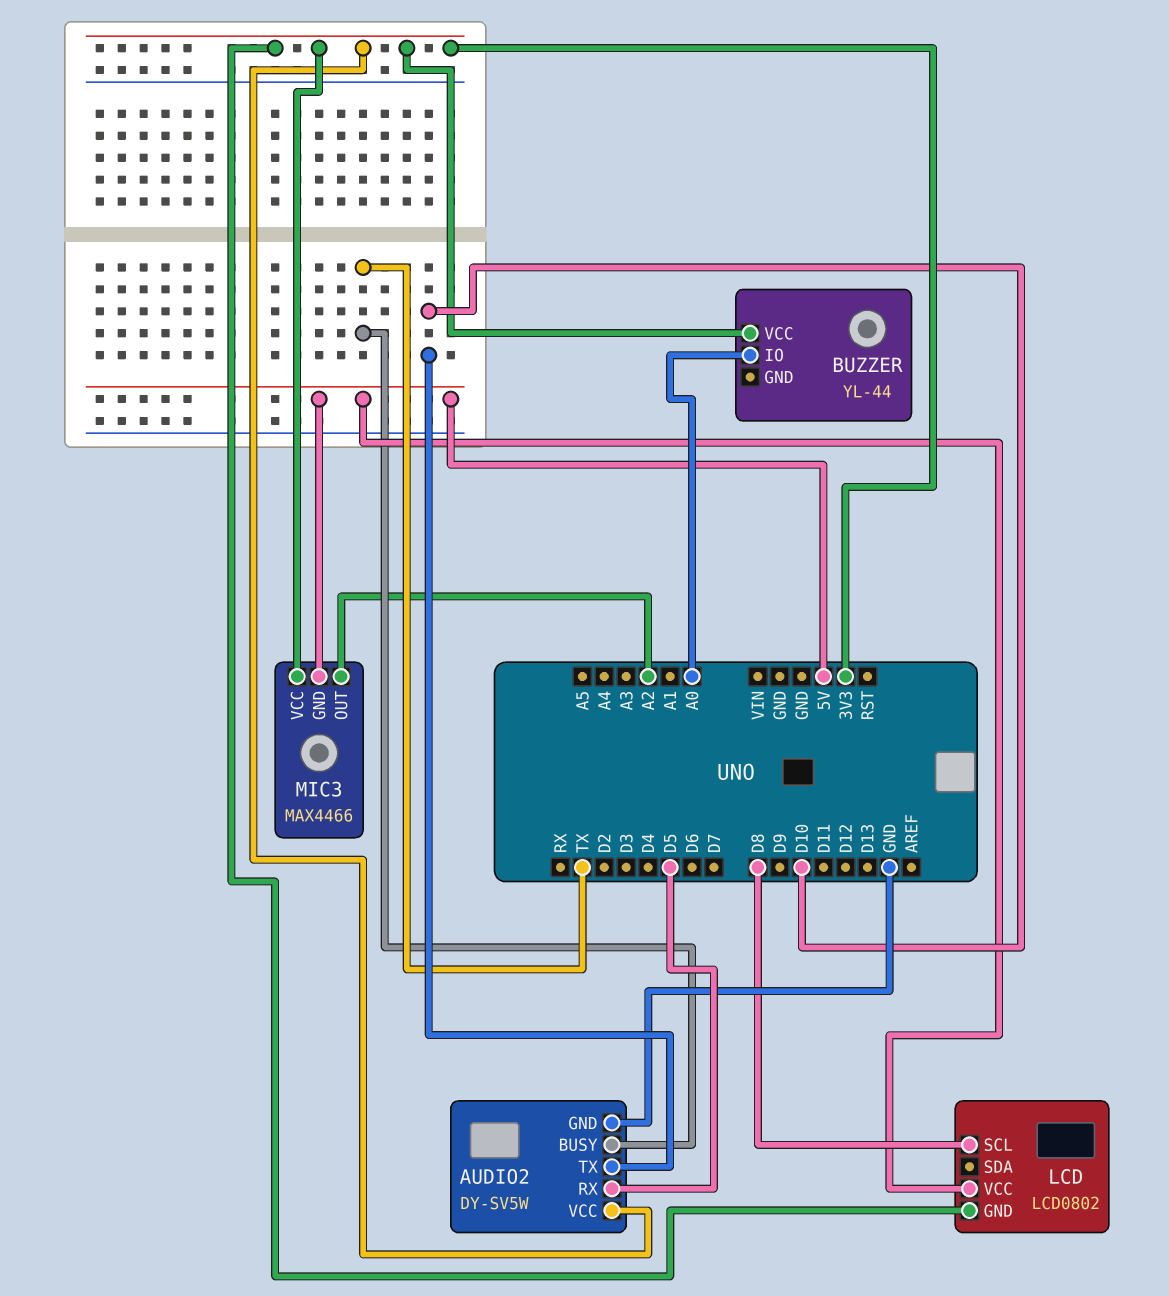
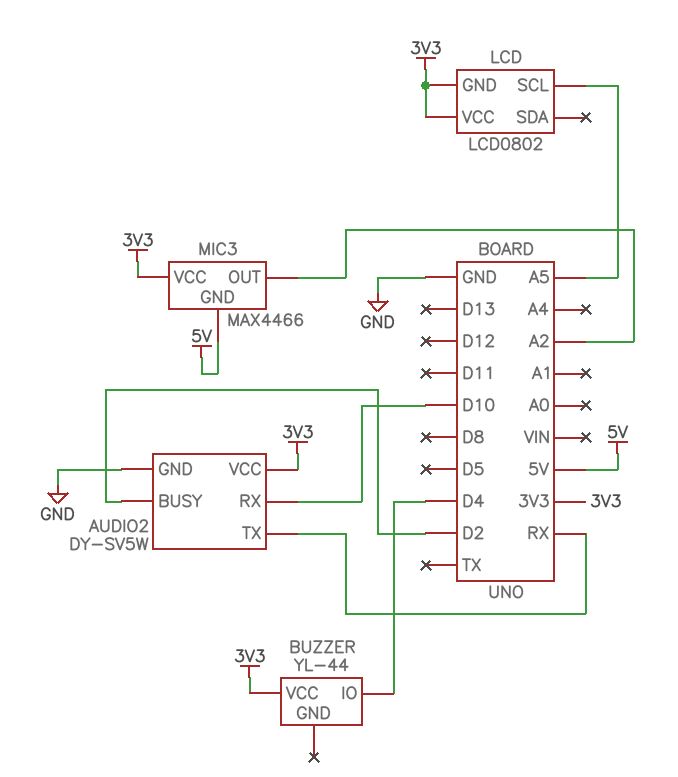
AUDIO2 pin BUSY: TX -> D2
AUDIO2 pin RX: D5 -> D10
AUDIO2 pin TX: D10 -> RX
BUZZER pin IO: A0 -> D4
LCD pin SCL: D8 -> A5
LCD pin VCC: 5V -> 3V3

